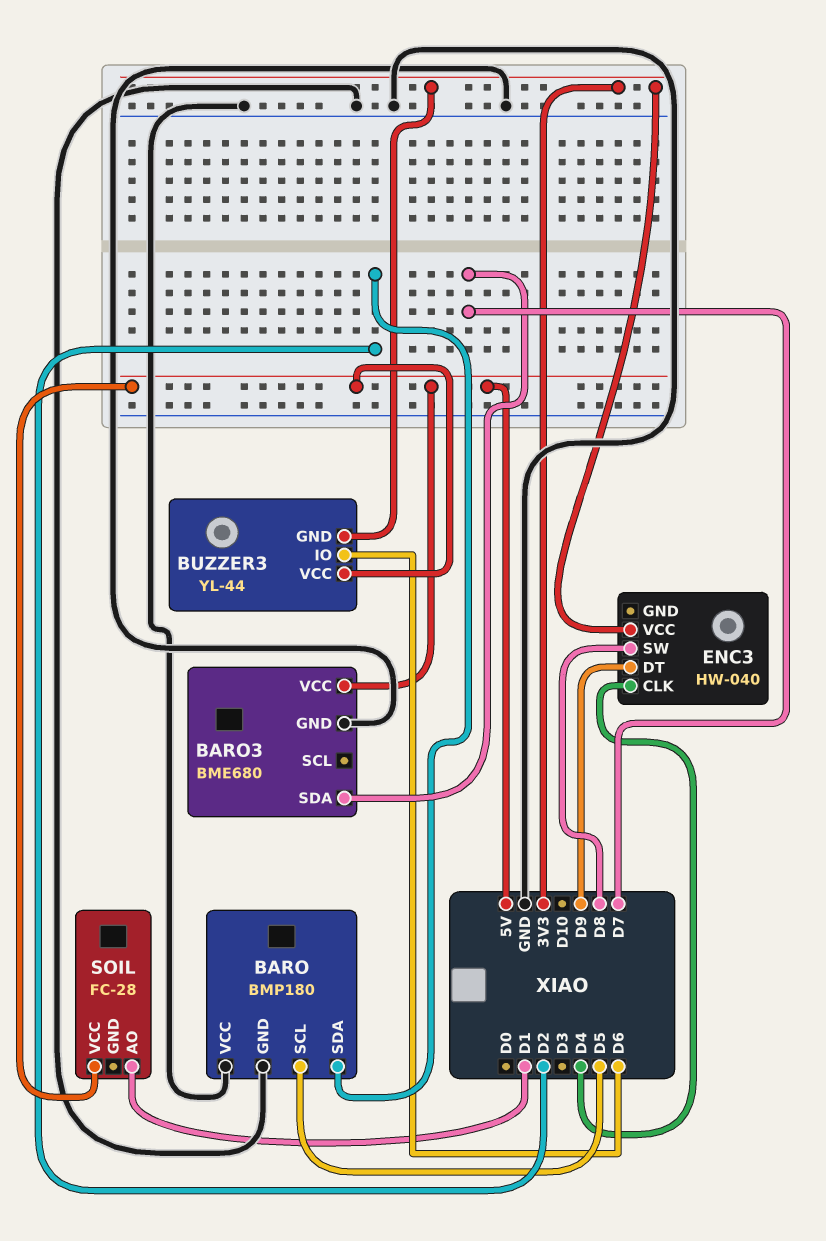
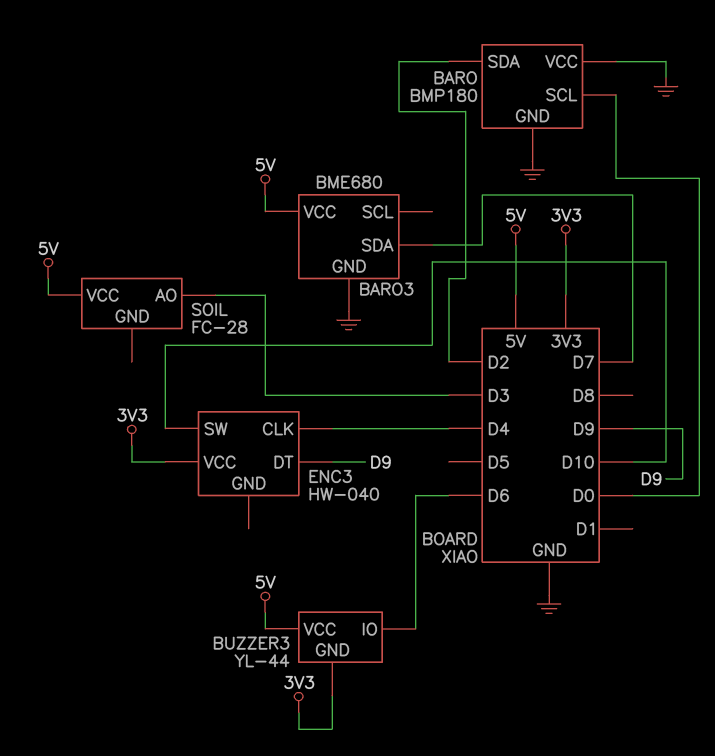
BARO pin SCL: D5 -> D0
ENC3 pin SW: D8 -> D10
SOIL pin AO: D1 -> D3

